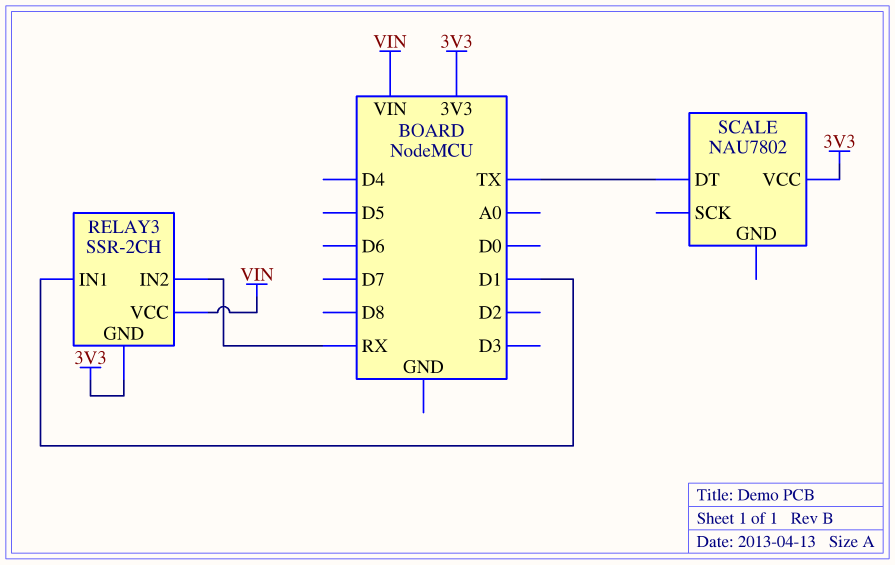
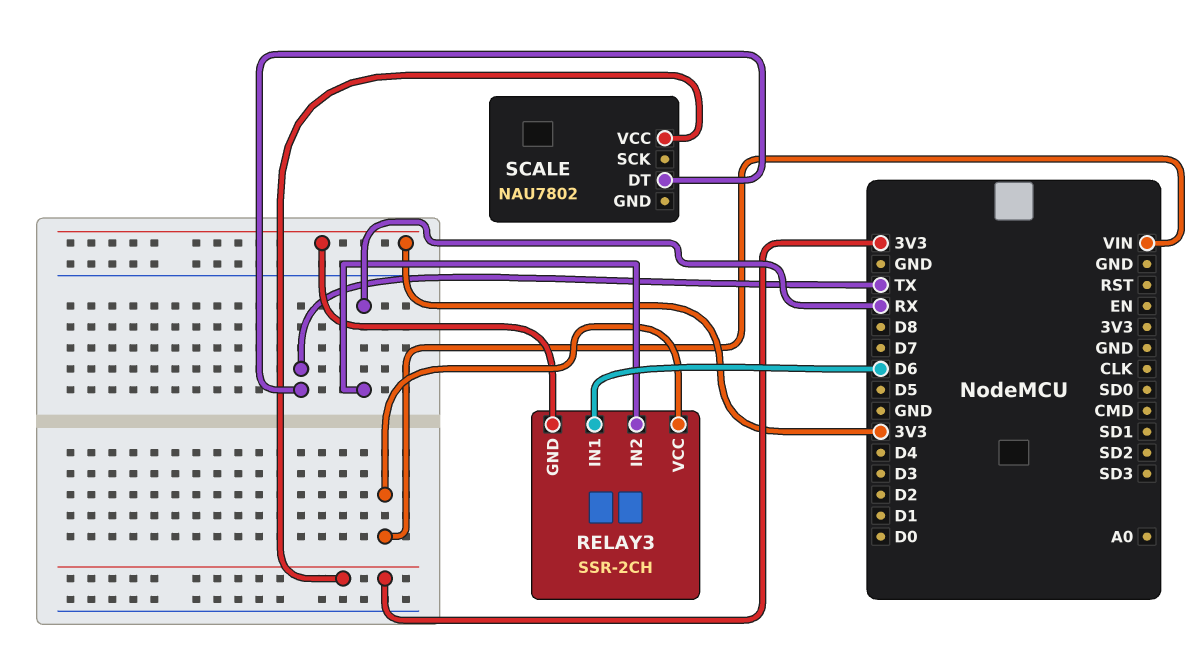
RELAY3 pin IN1: D1 -> D6

